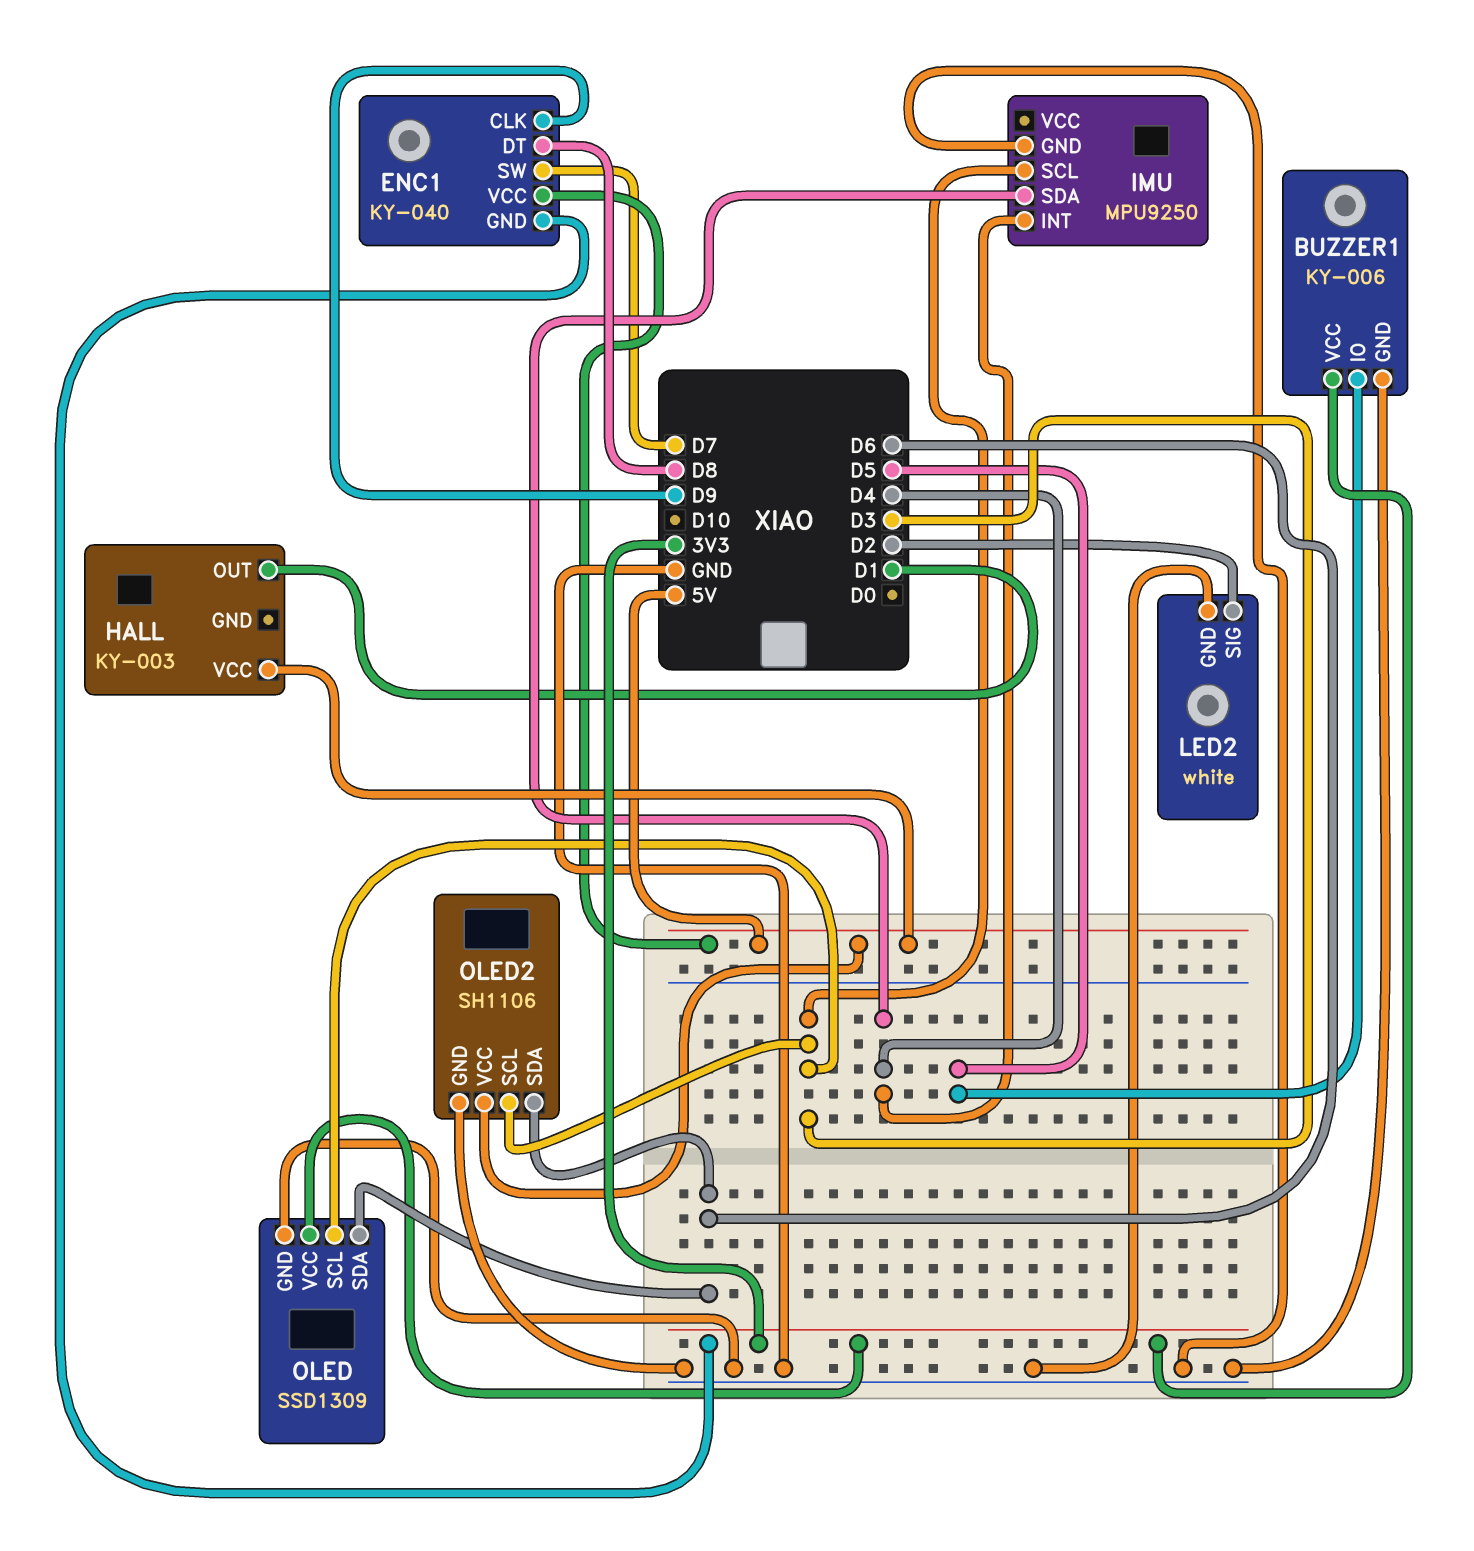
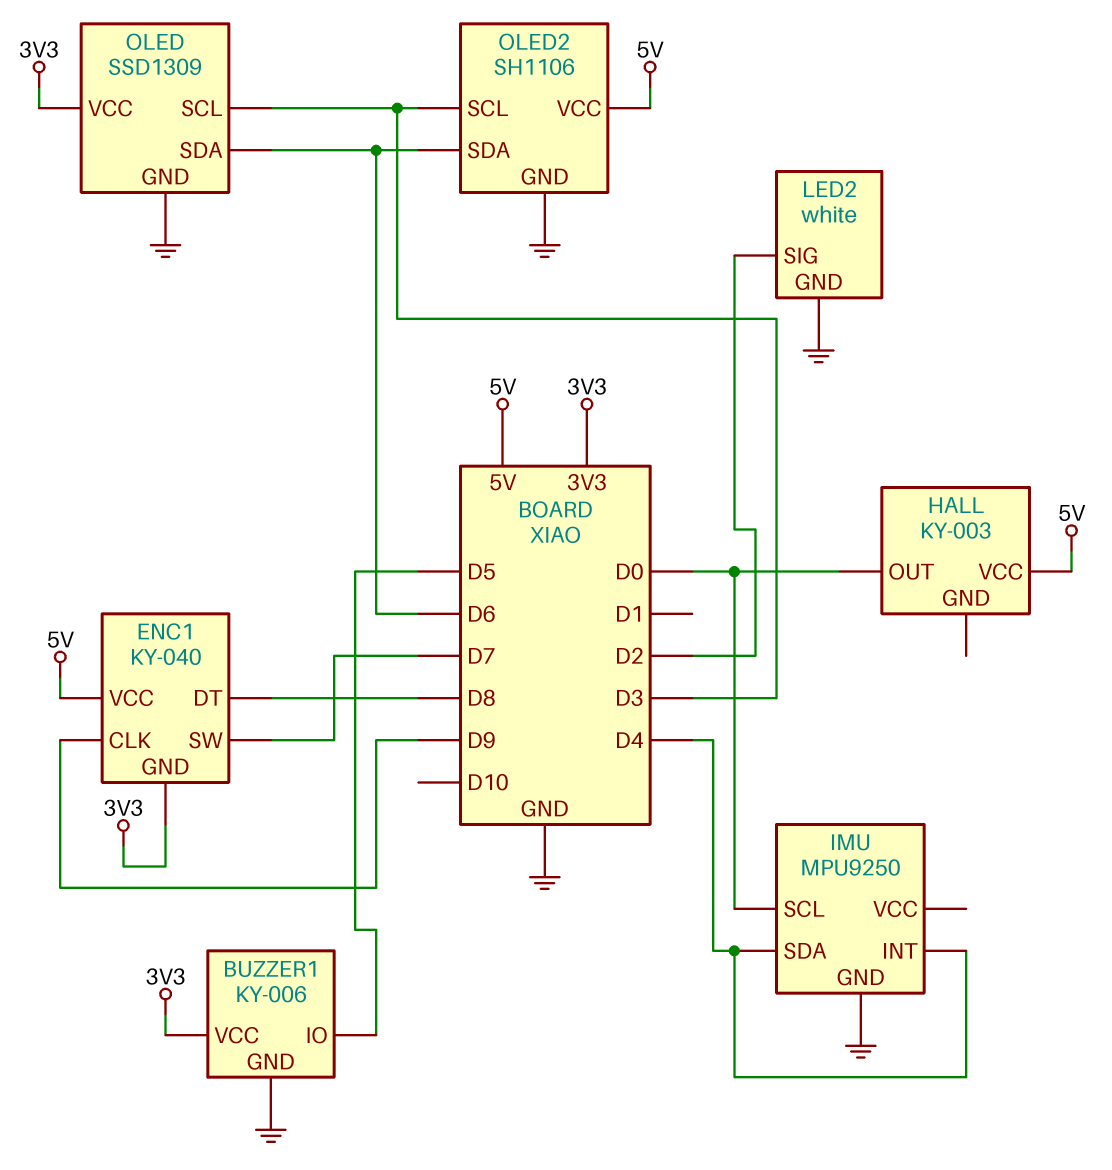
HALL pin OUT: D1 -> D0
IMU pin SCL: D3 -> D0

